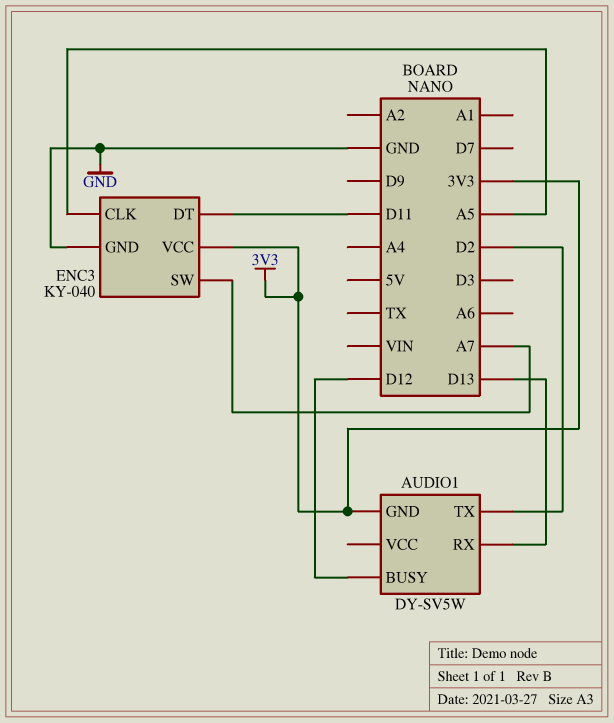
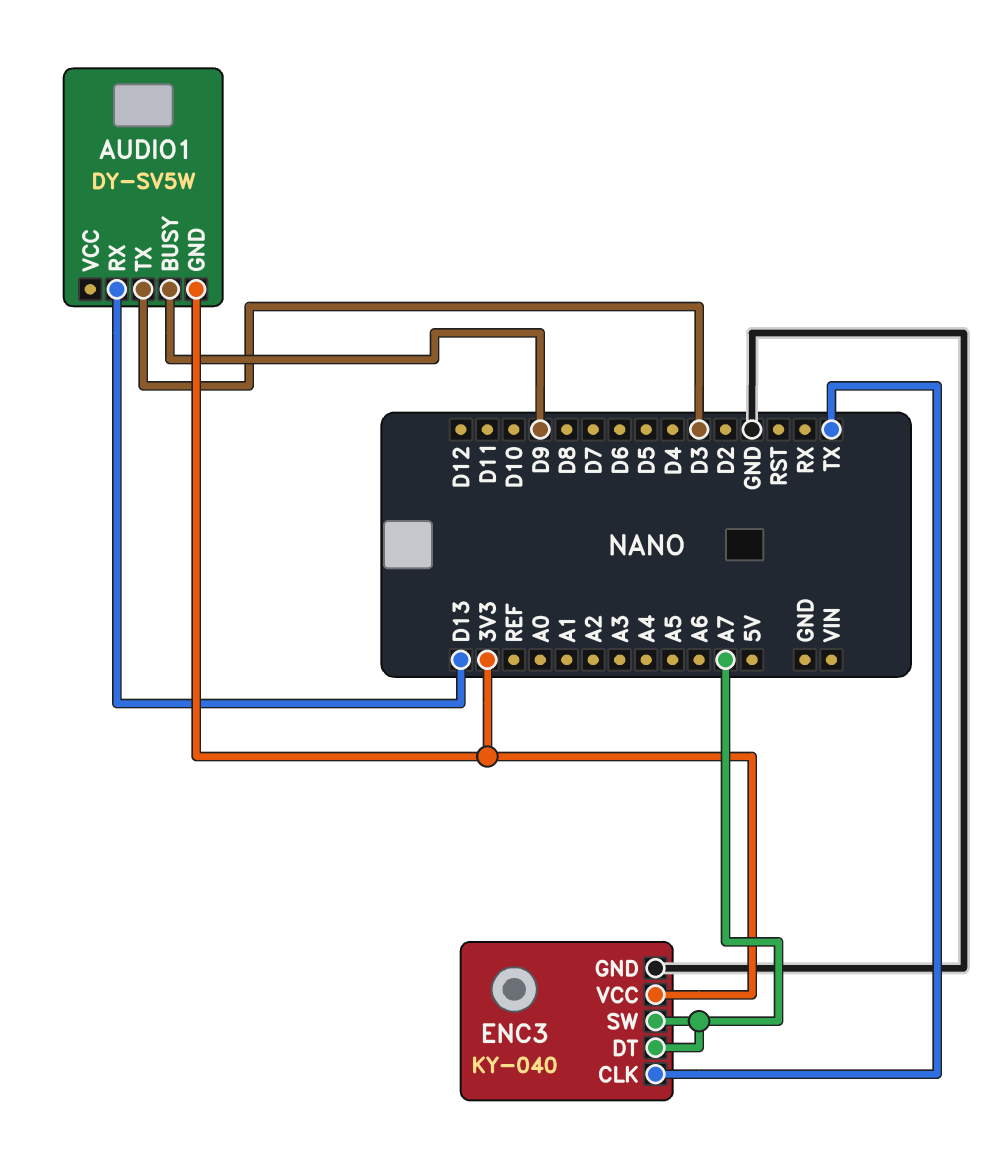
AUDIO1 pin BUSY: D12 -> D9
AUDIO1 pin TX: D2 -> D3
ENC3 pin CLK: A5 -> TX
ENC3 pin DT: D11 -> A7

